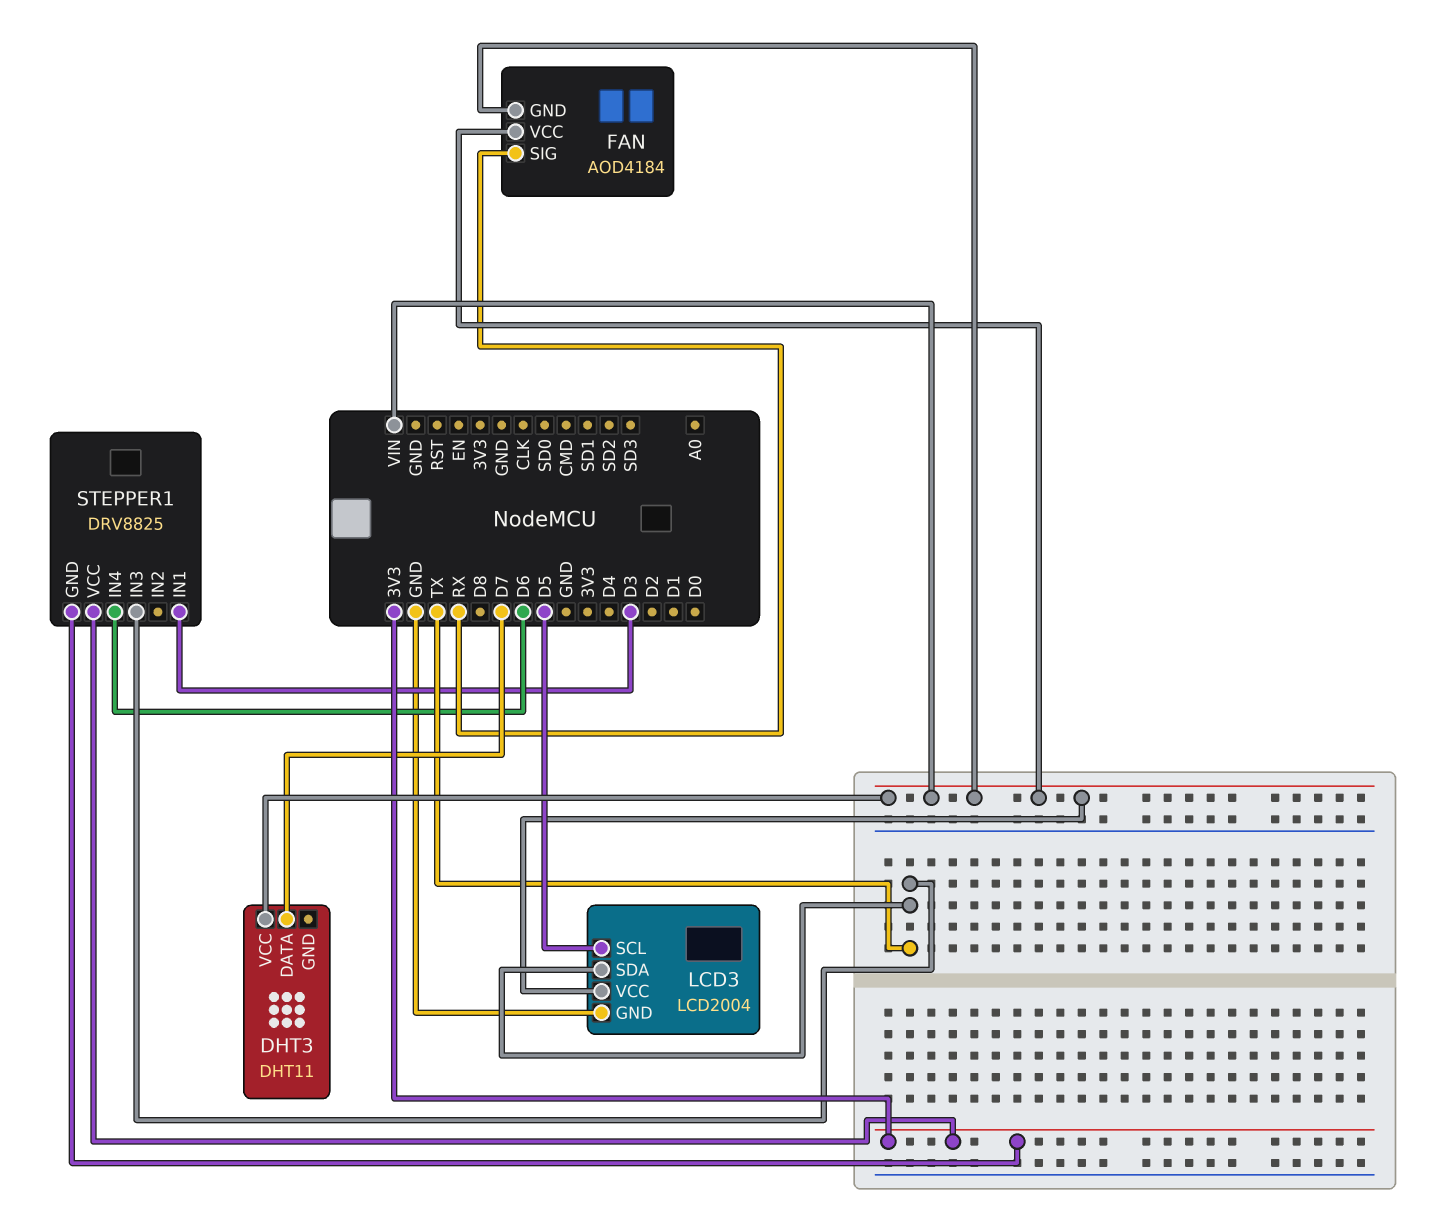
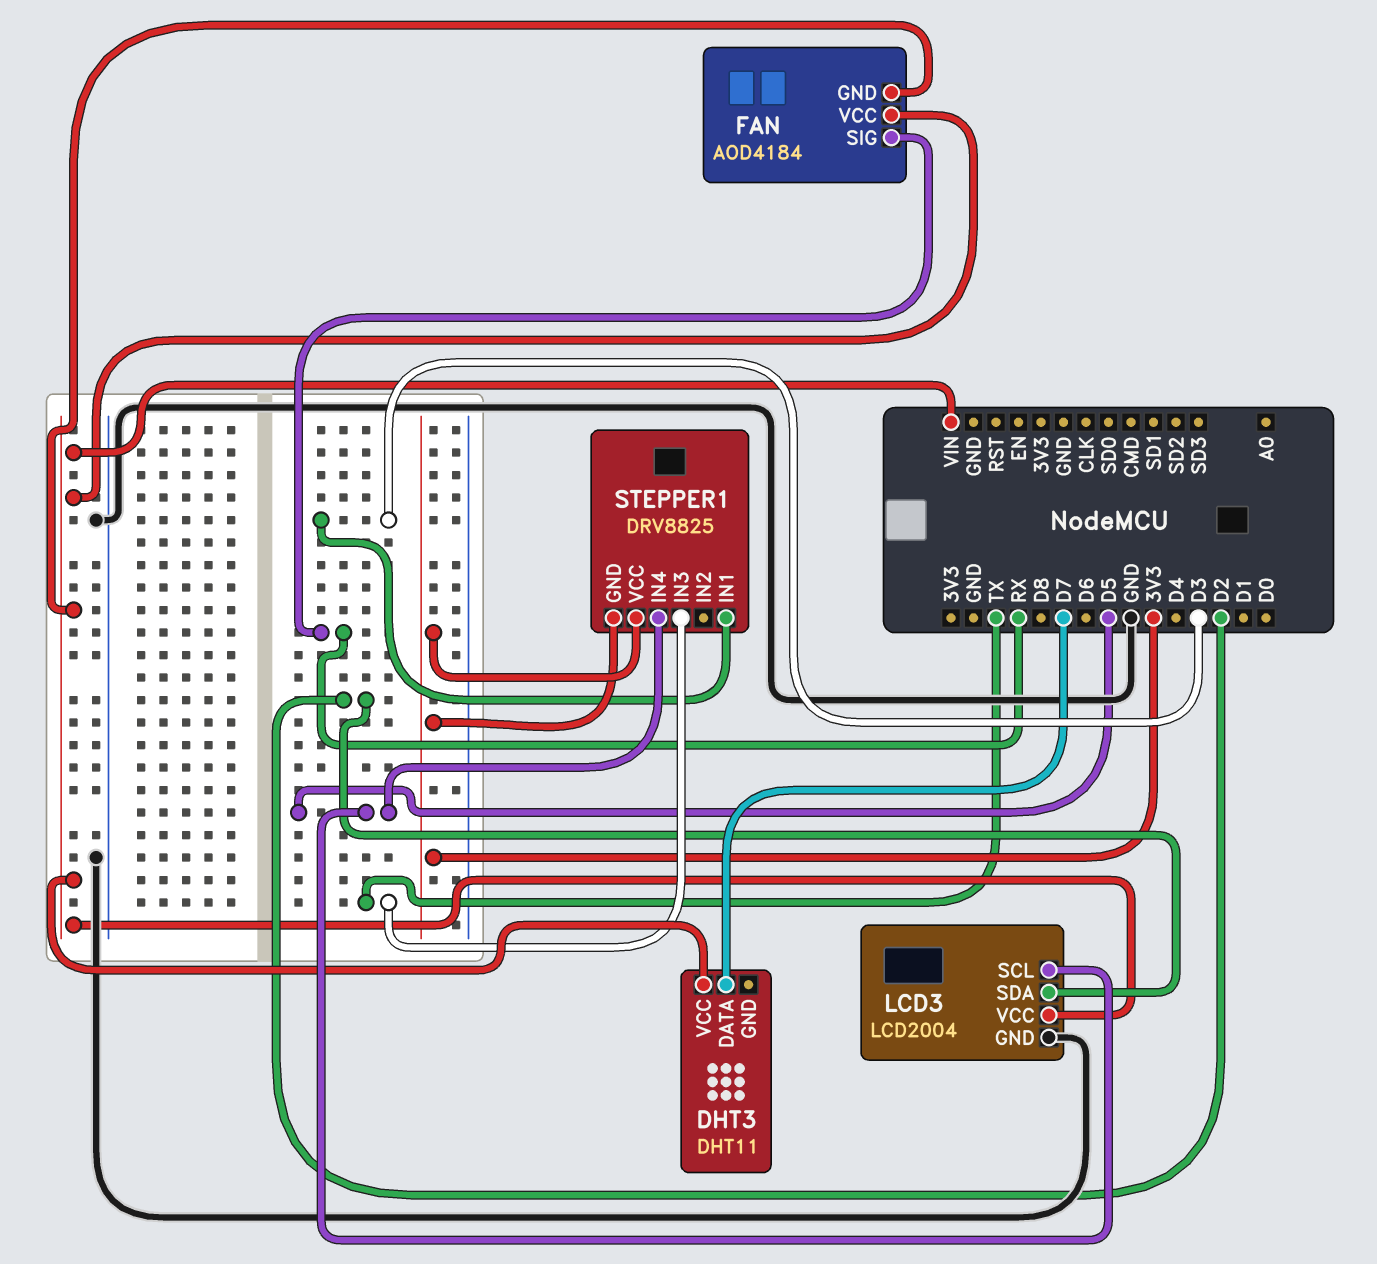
LCD3 pin SDA: TX -> D2
STEPPER1 pin IN4: D6 -> D5

